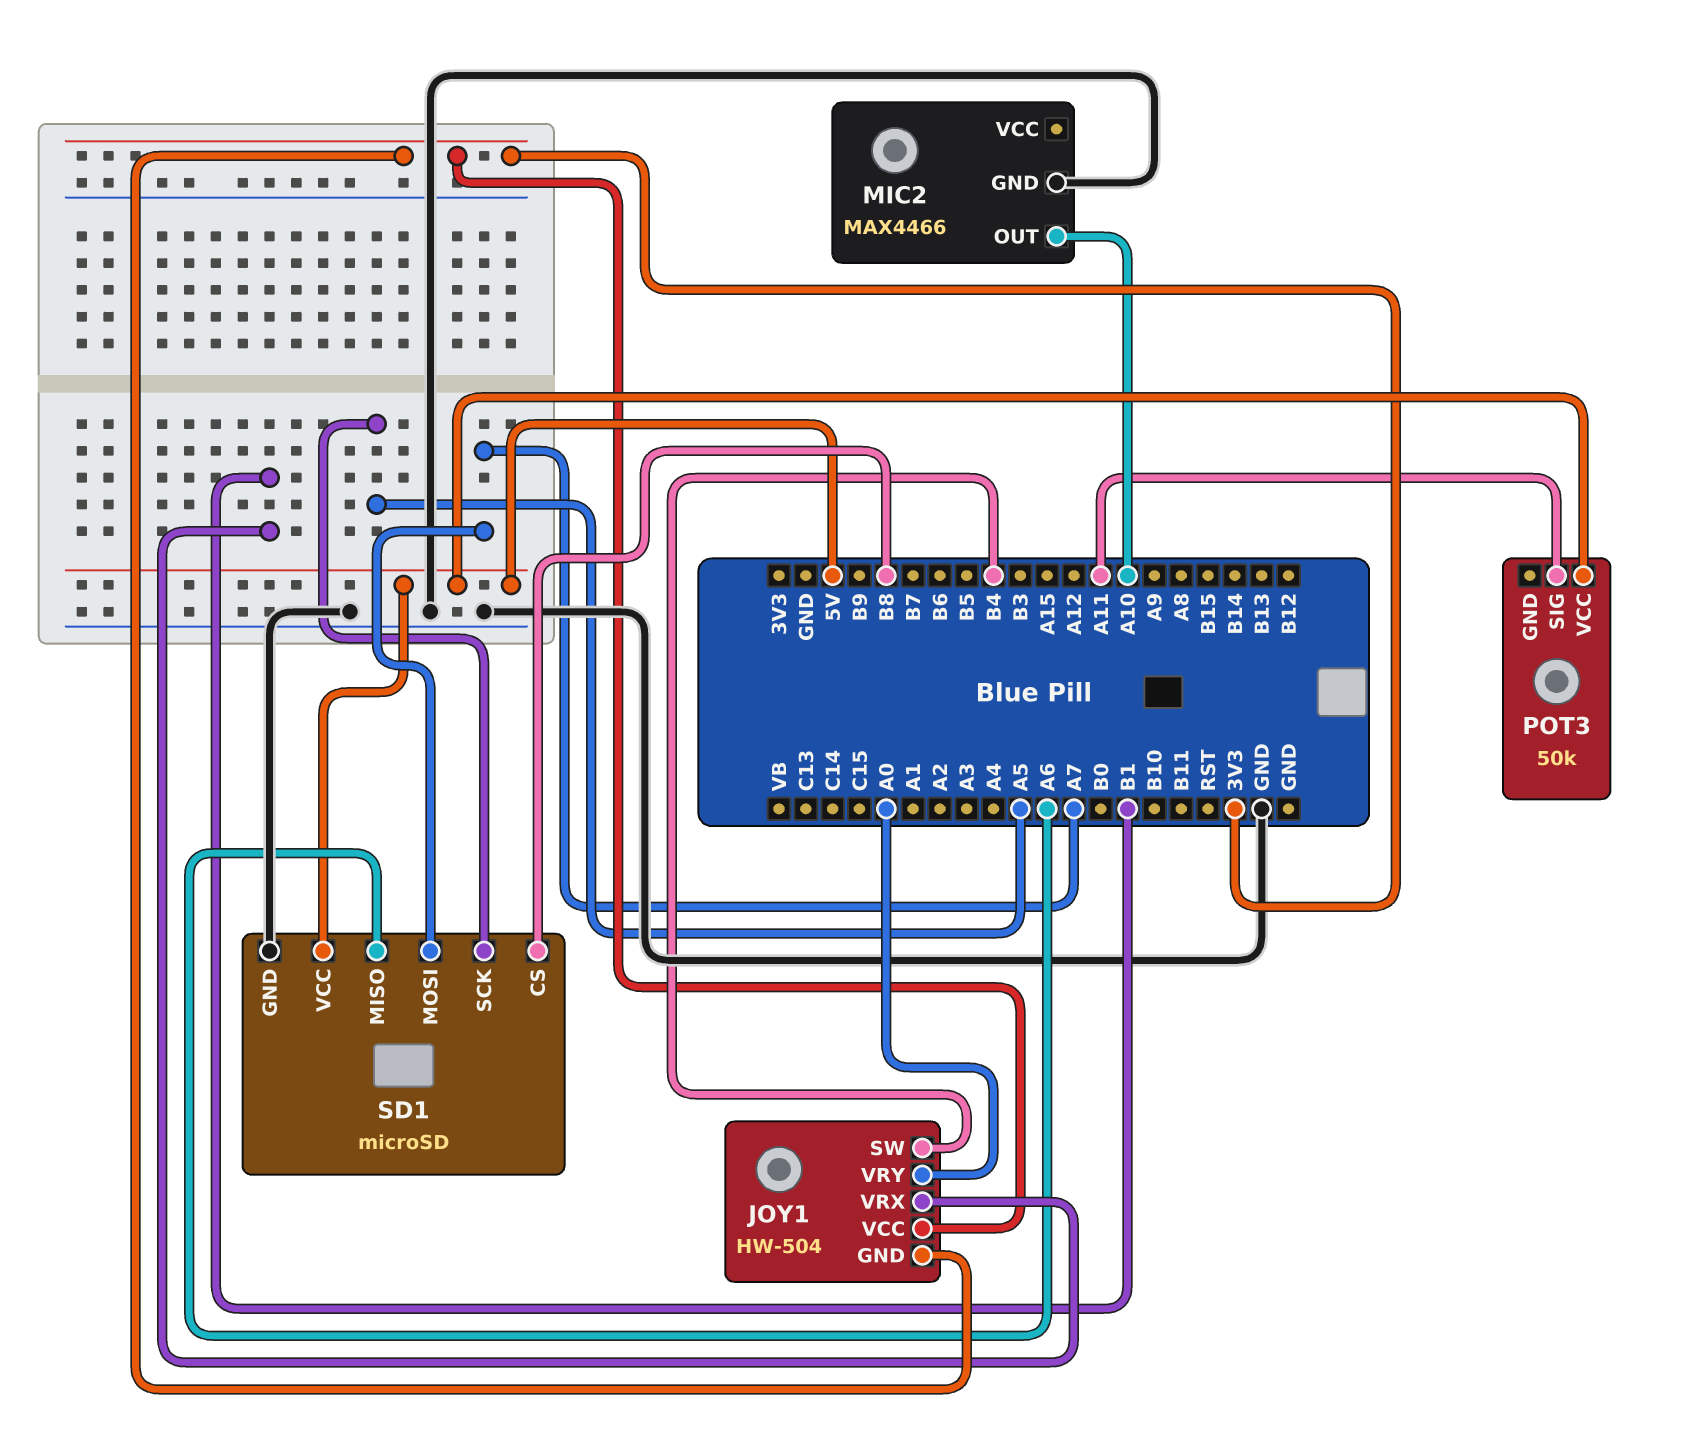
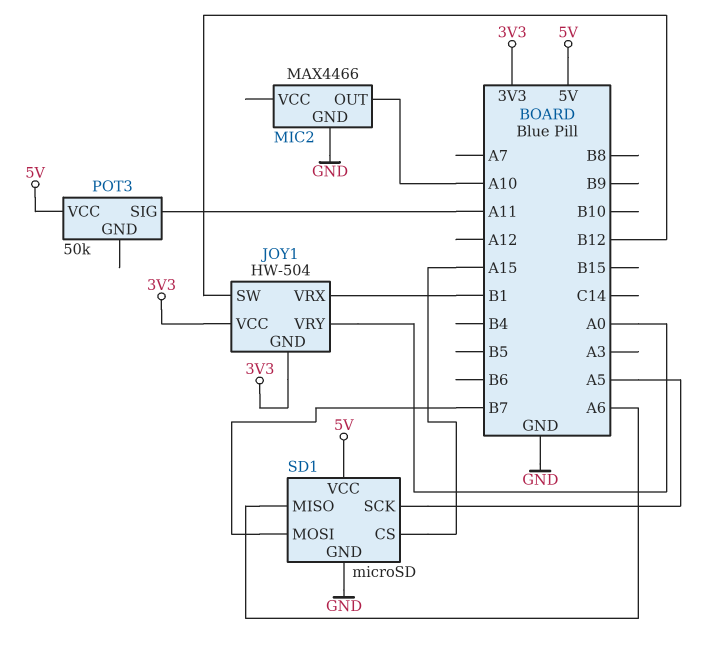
JOY1 pin SW: B4 -> B12
SD1 pin CS: B8 -> A15
SD1 pin MOSI: A7 -> B7

